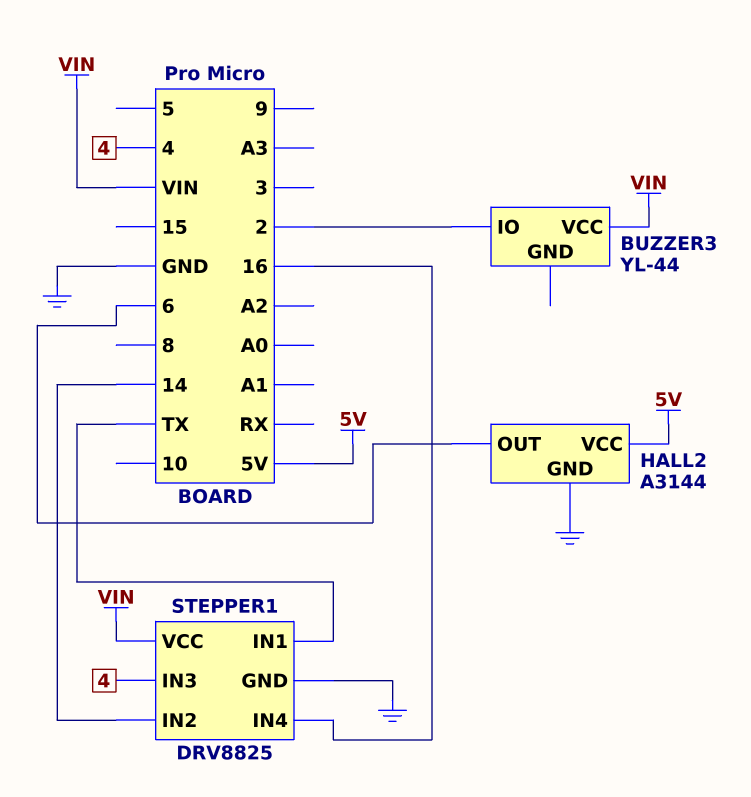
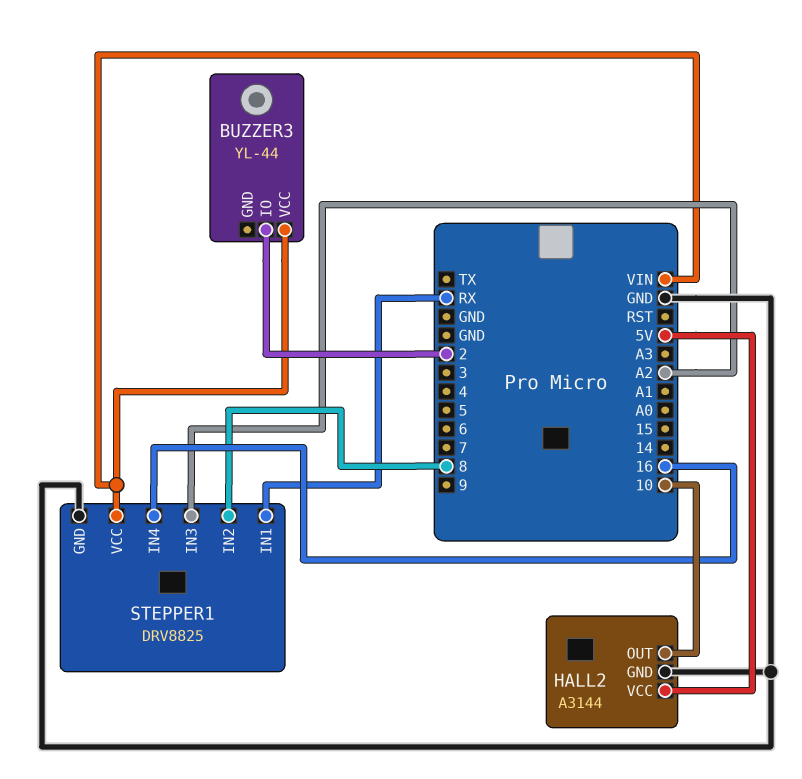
HALL2 pin OUT: 6 -> 10
STEPPER1 pin IN1: TX -> RX
STEPPER1 pin IN2: 14 -> 8
STEPPER1 pin IN3: 4 -> A2

